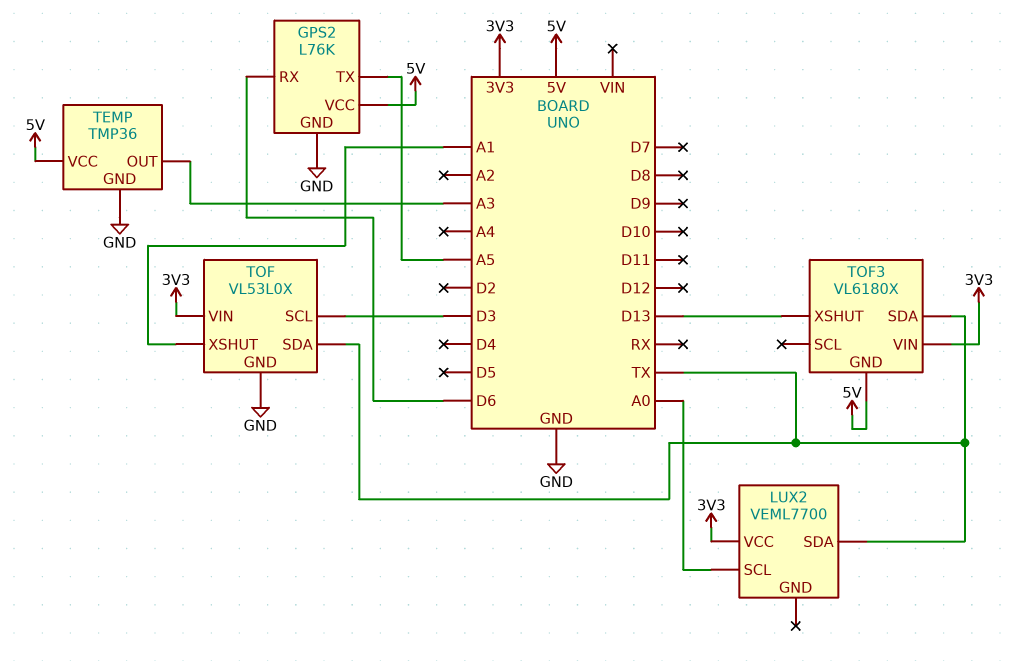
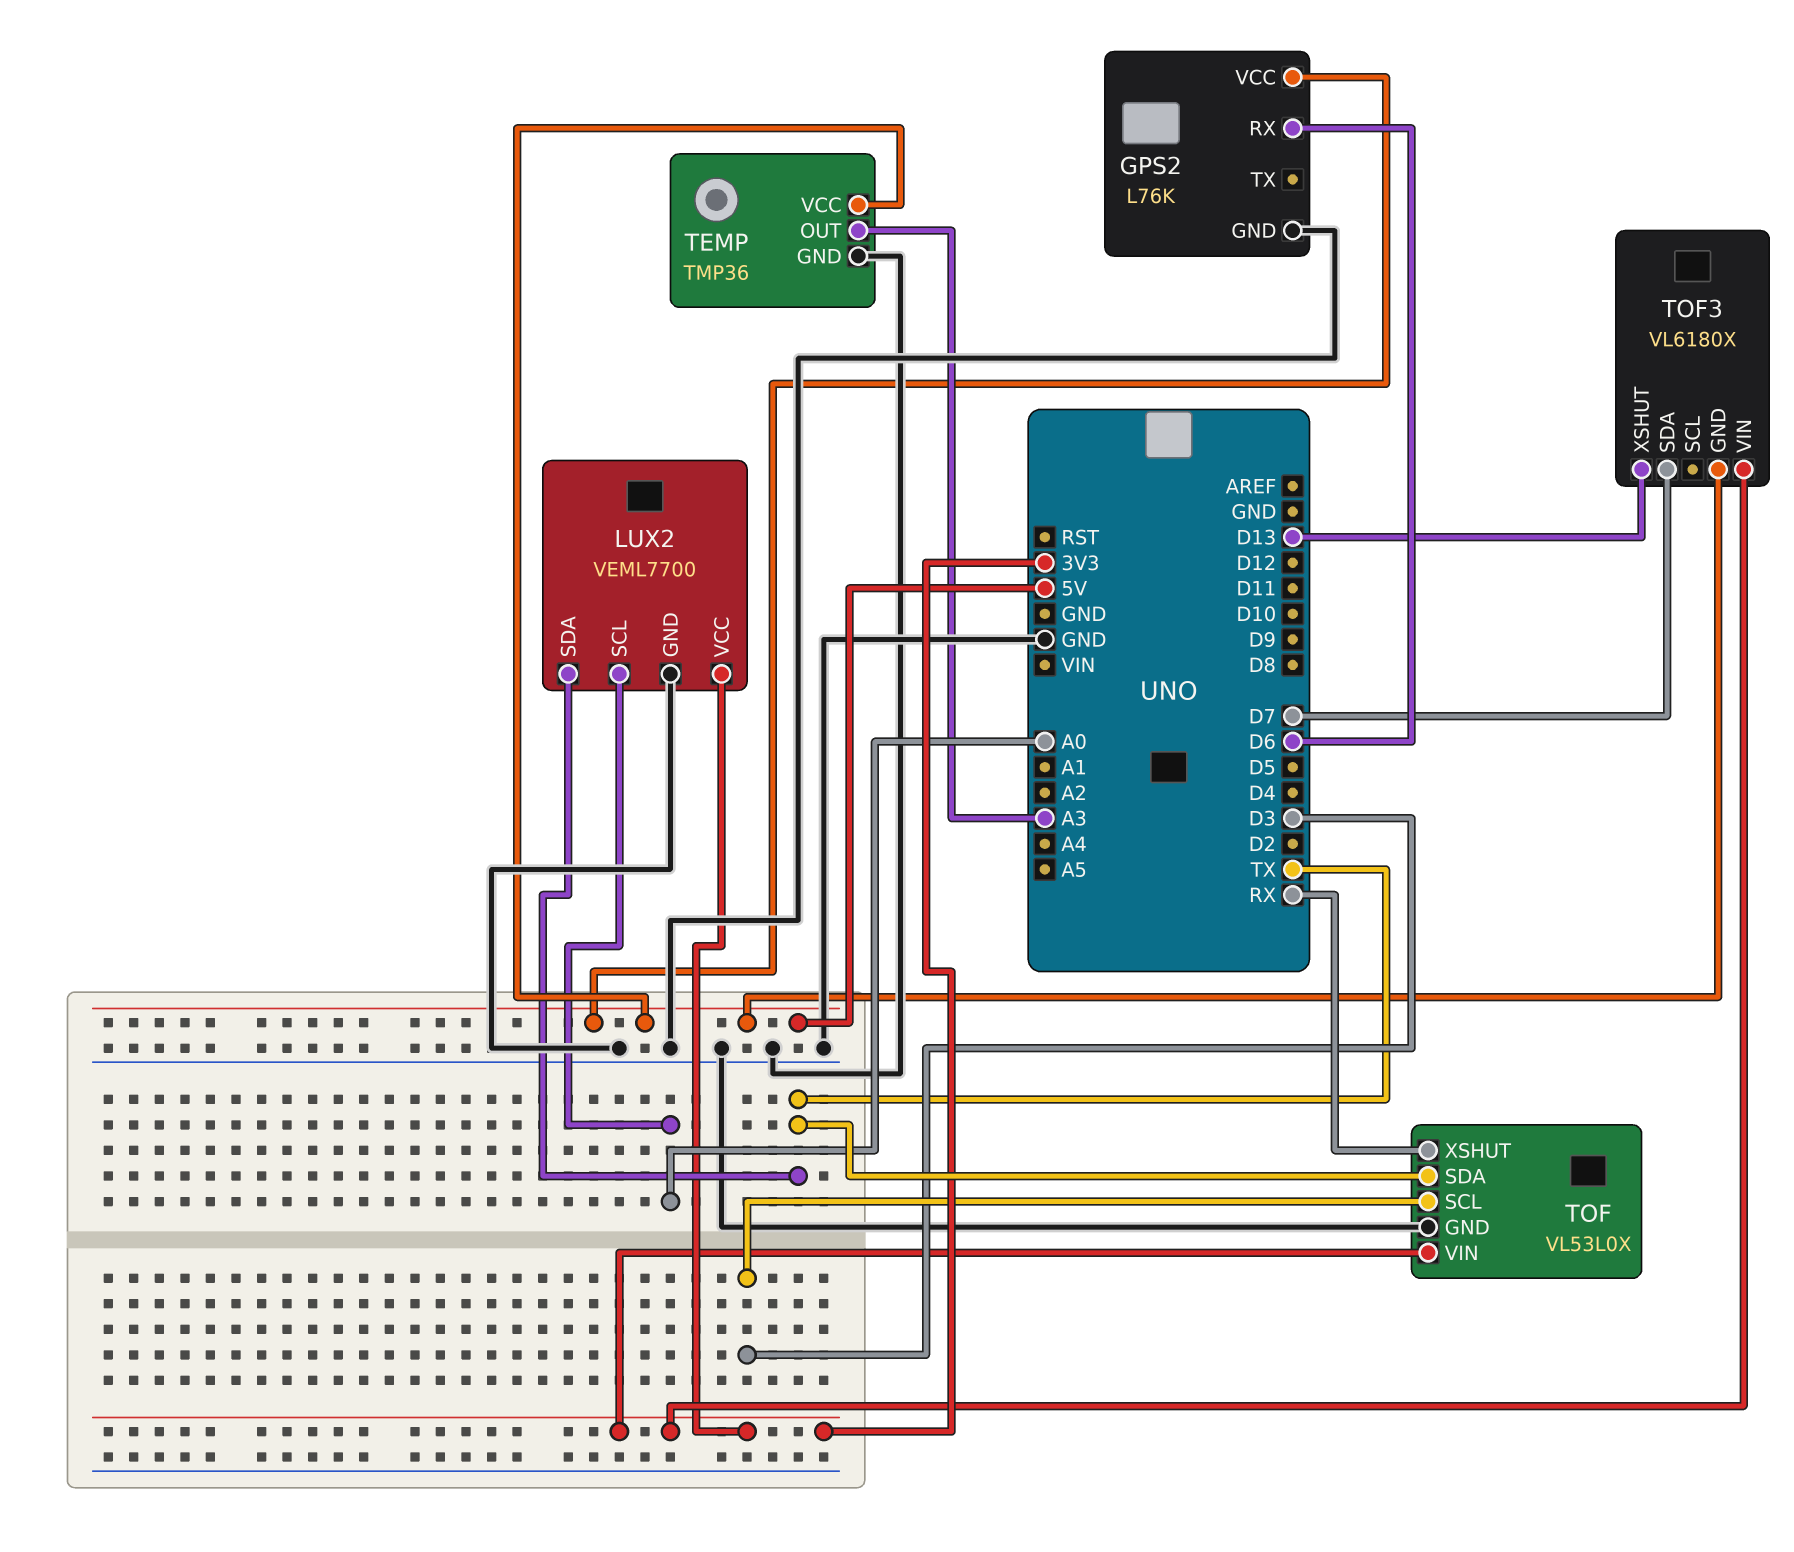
GPS2 pin TX: A5 -> none
LUX2 pin GND: none -> GND
TOF pin XSHUT: A1 -> RX
TOF3 pin SDA: TX -> D7

